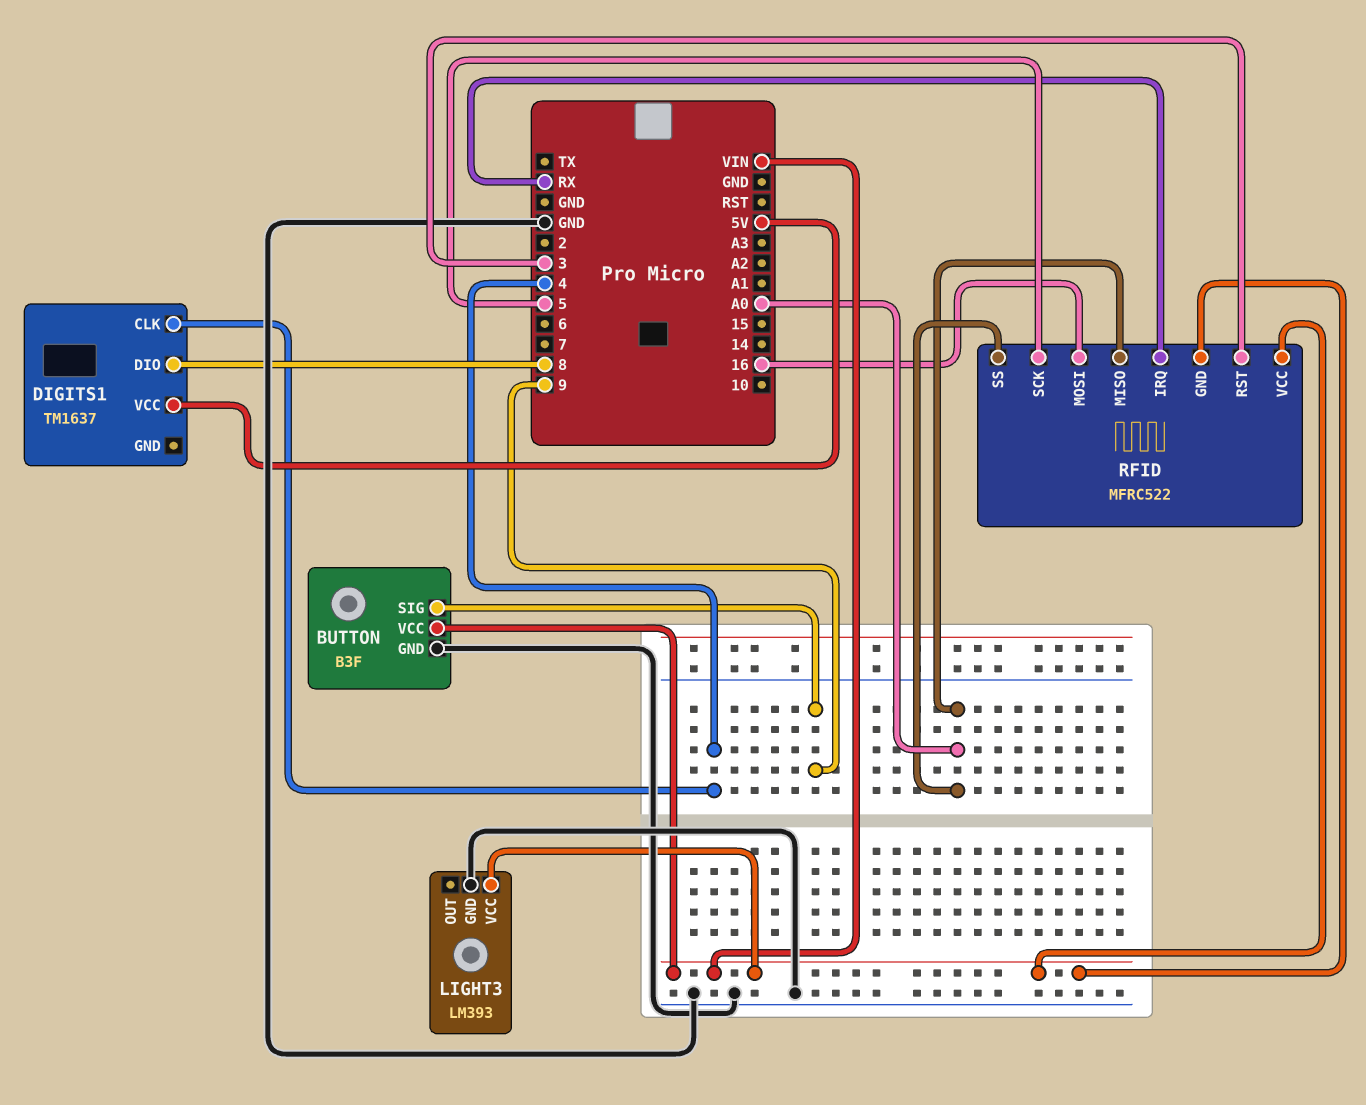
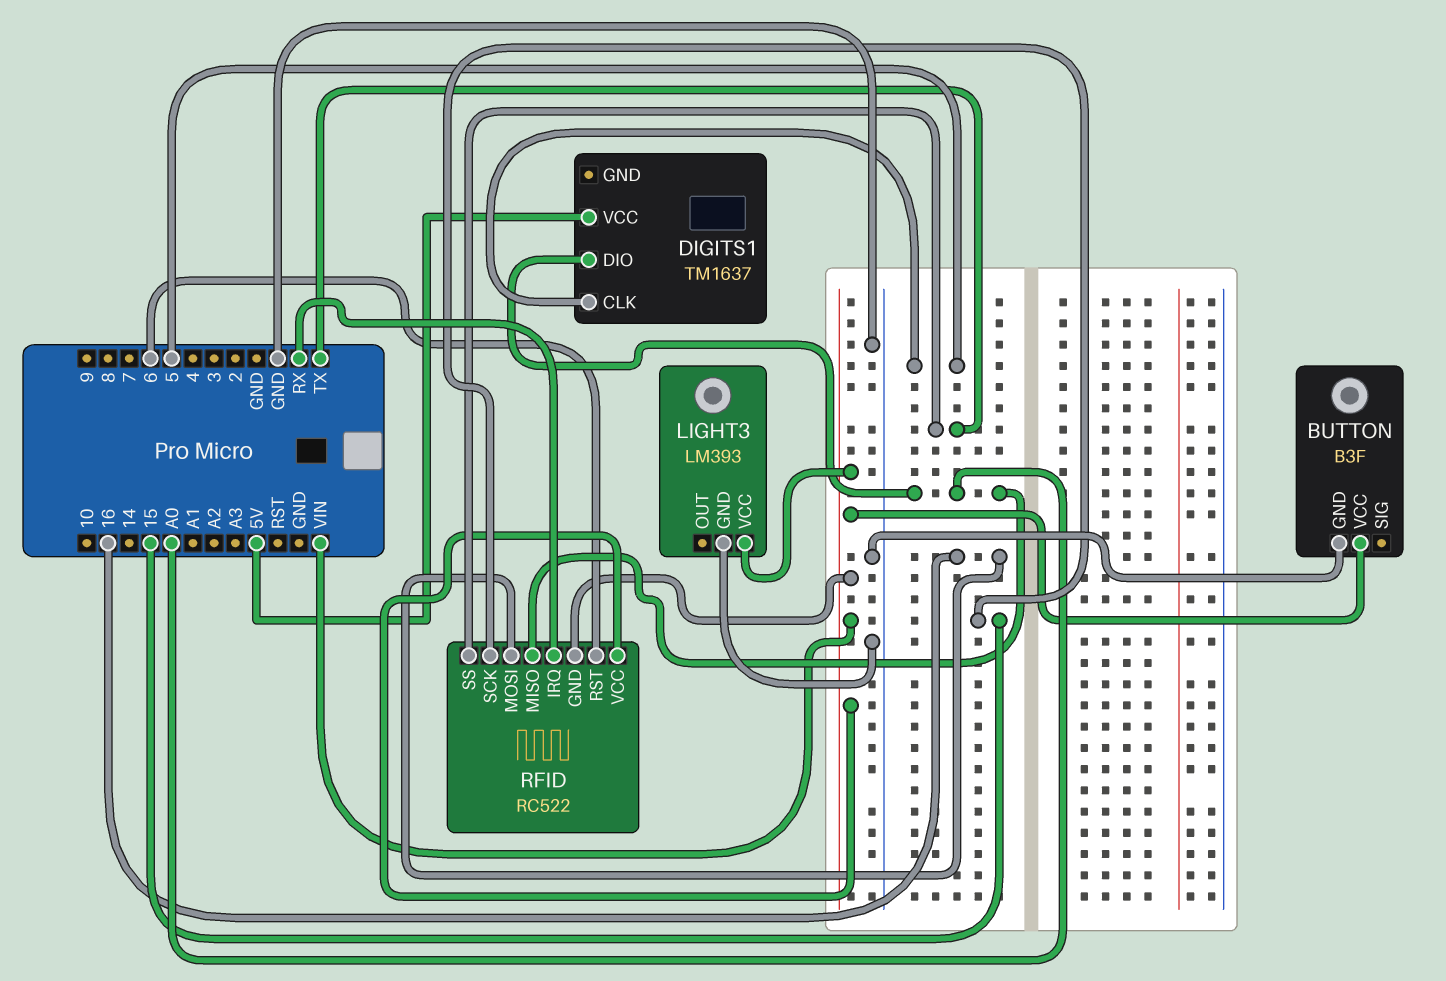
BUTTON pin SIG: 9 -> none
DIGITS1 pin CLK: 4 -> 5
DIGITS1 pin DIO: 8 -> A0
RFID: MFRC522 -> RC522
RFID pin RST: 3 -> 6
RFID pin SCK: 5 -> 15
RFID pin SS: A0 -> TX

